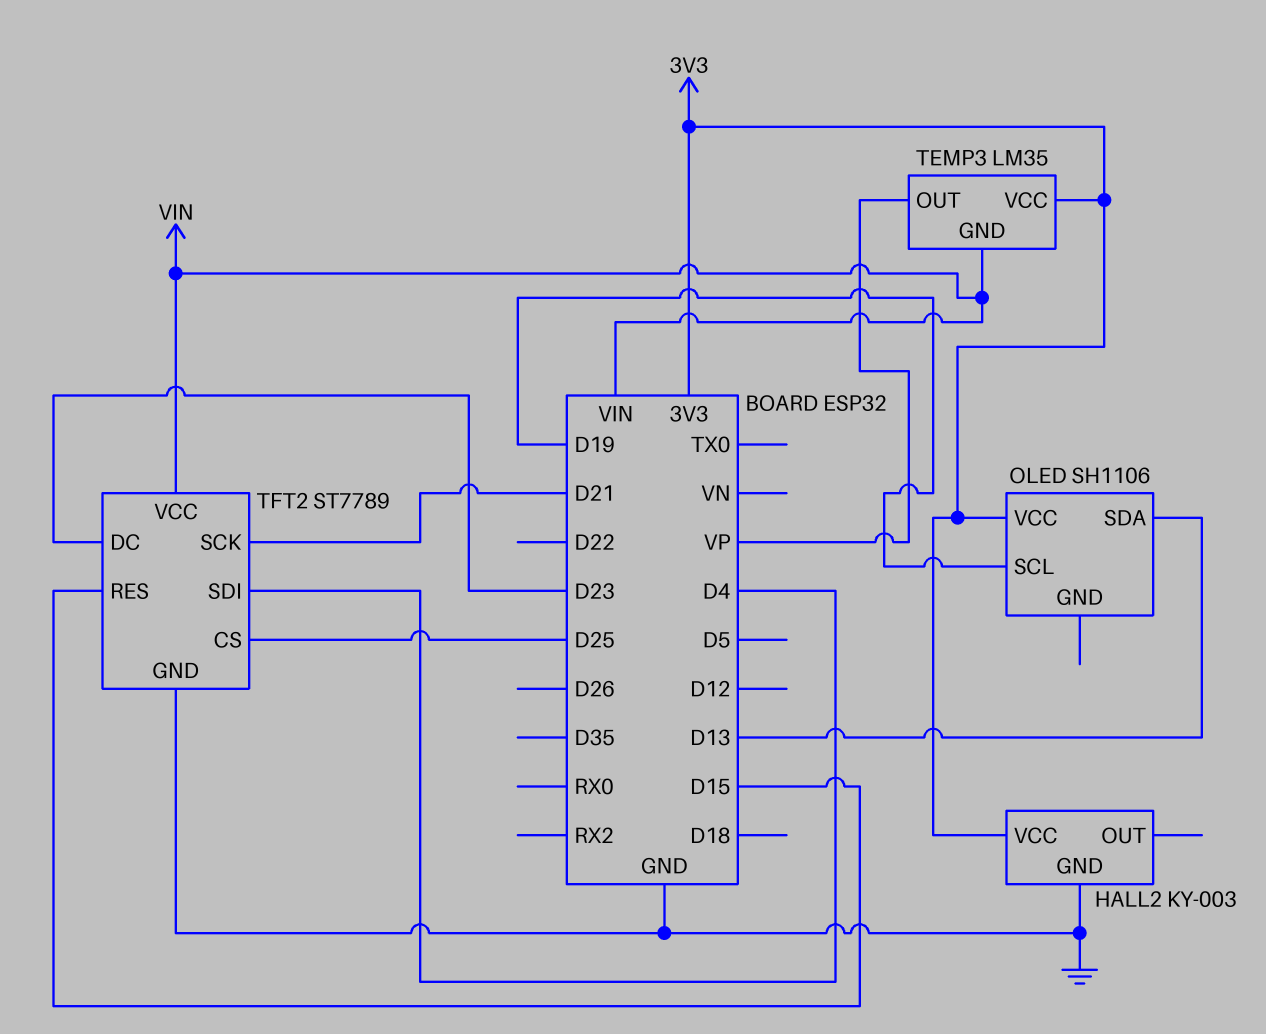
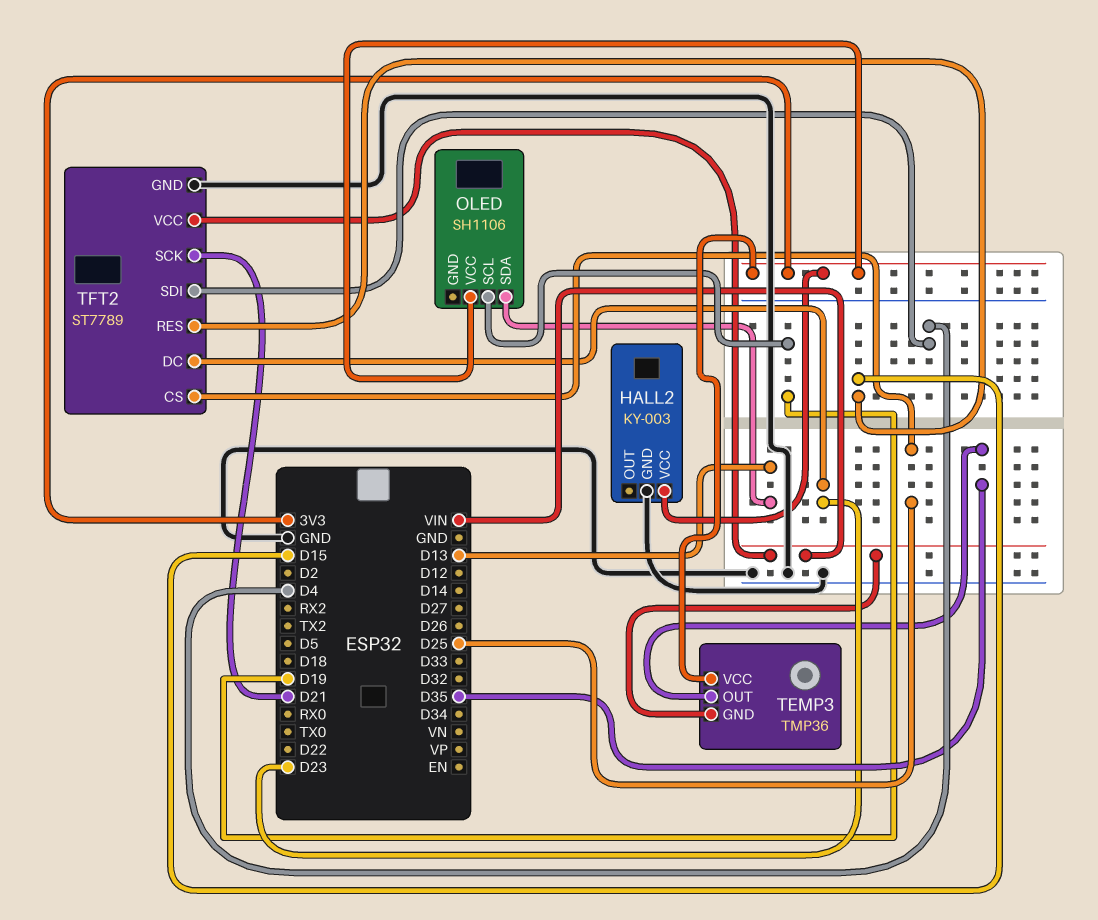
TEMP3: LM35 -> TMP36
TEMP3 pin OUT: VP -> D35

